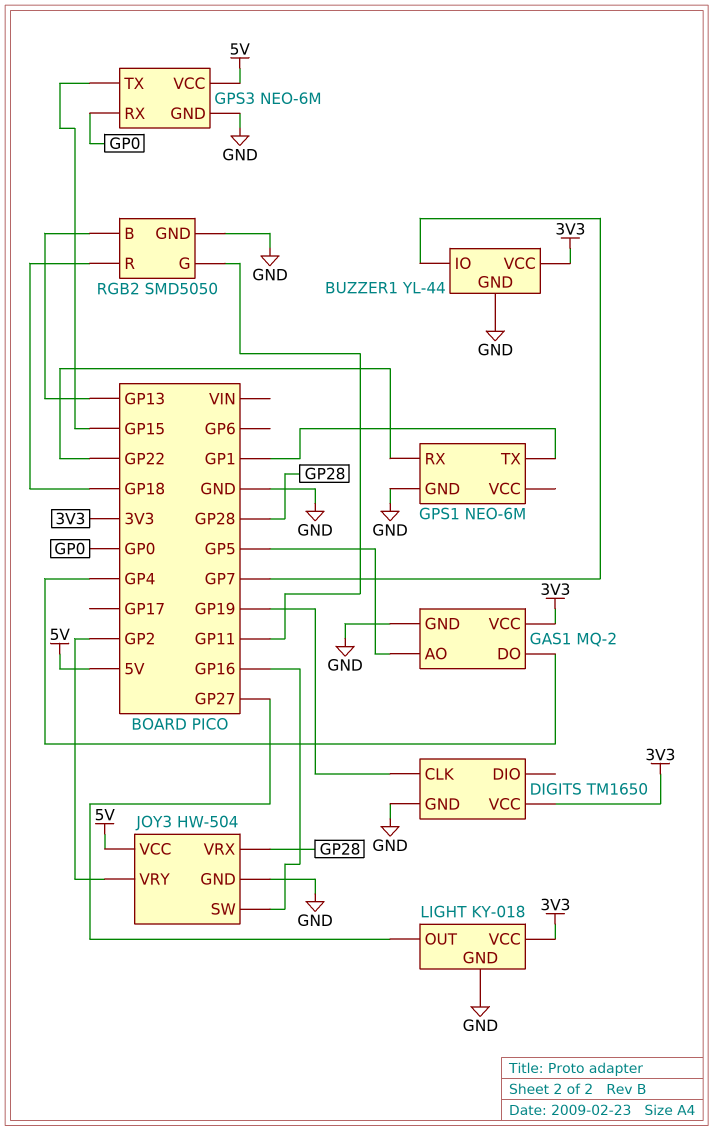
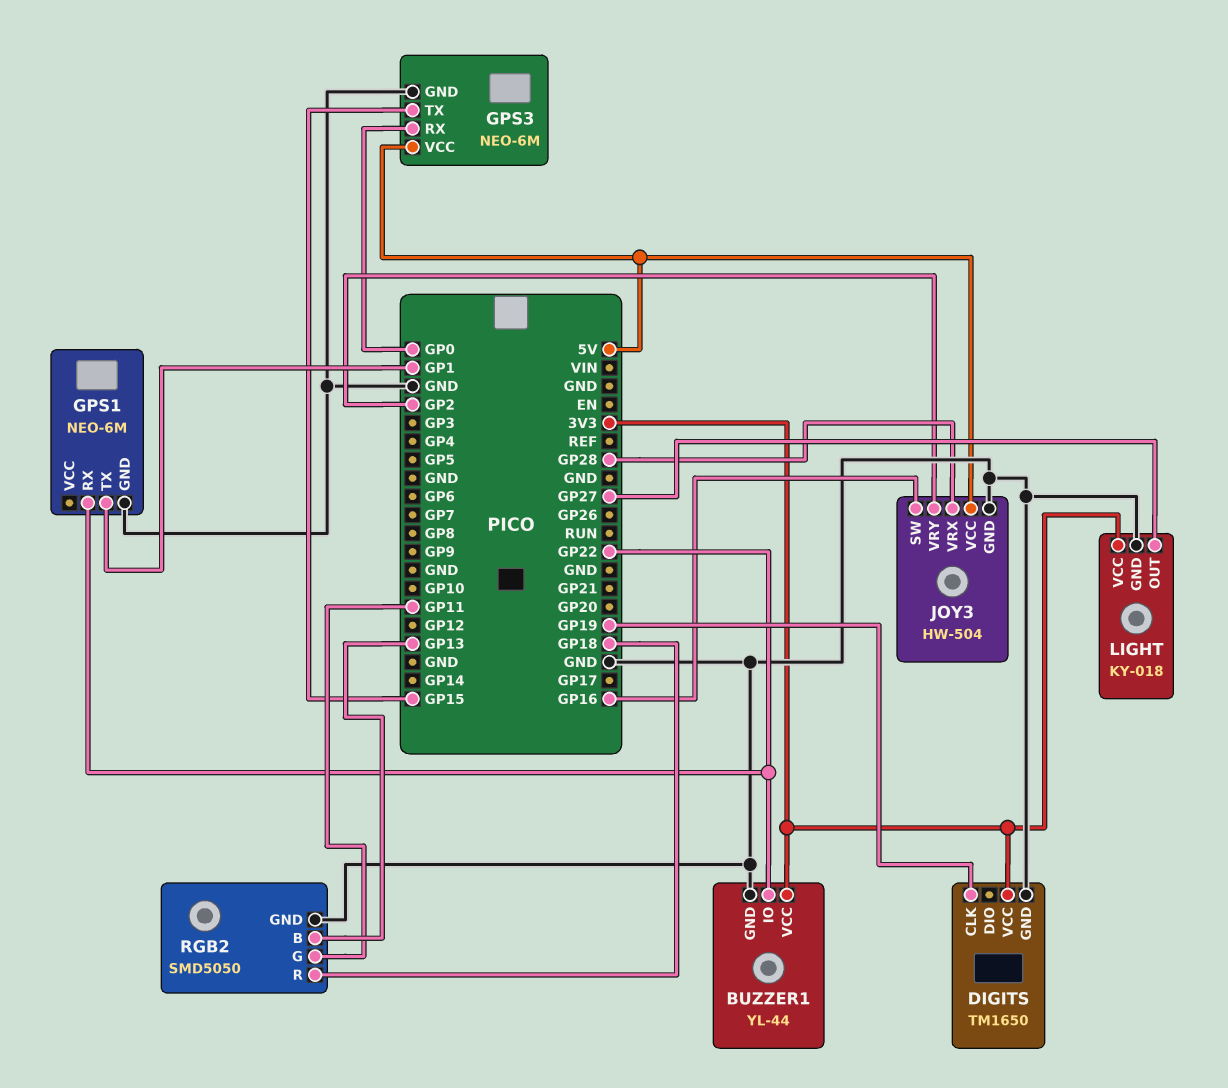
BUZZER1 pin IO: GP7 -> GP22
GAS1: MQ-2 -> none
GAS1 pin AO: GP5 -> none
GAS1 pin DO: GP4 -> none
GAS1 pin GND: GND -> none
GAS1 pin VCC: 3V3 -> none

